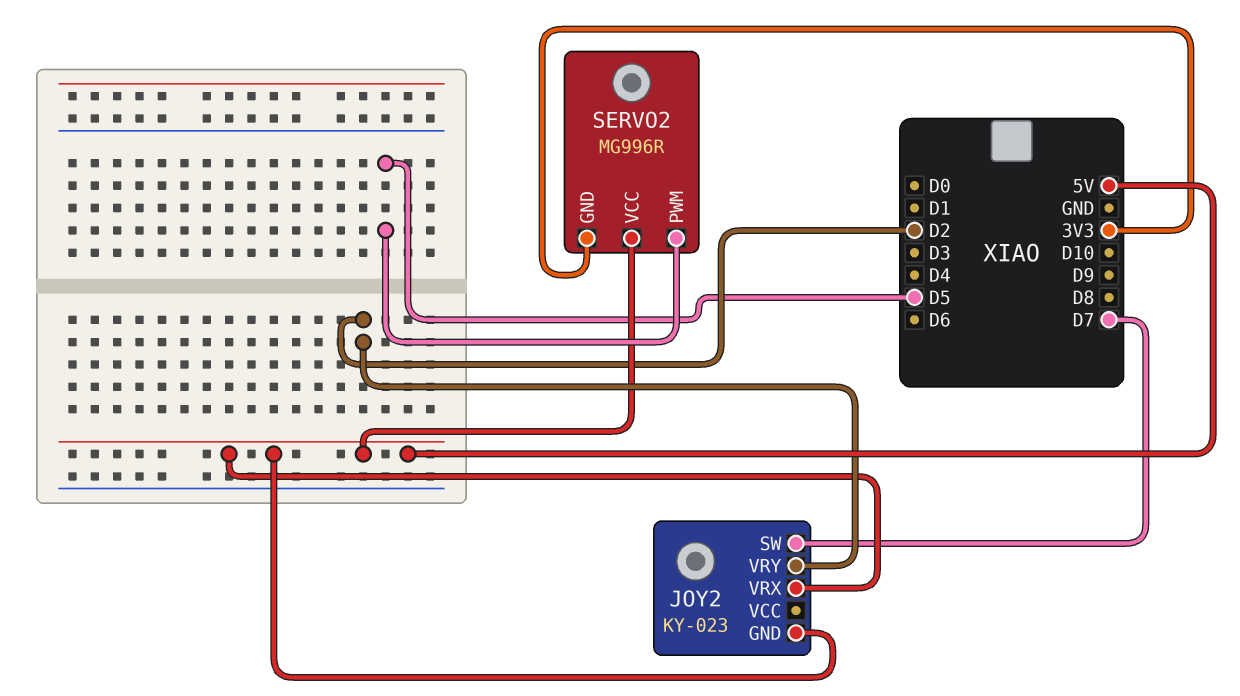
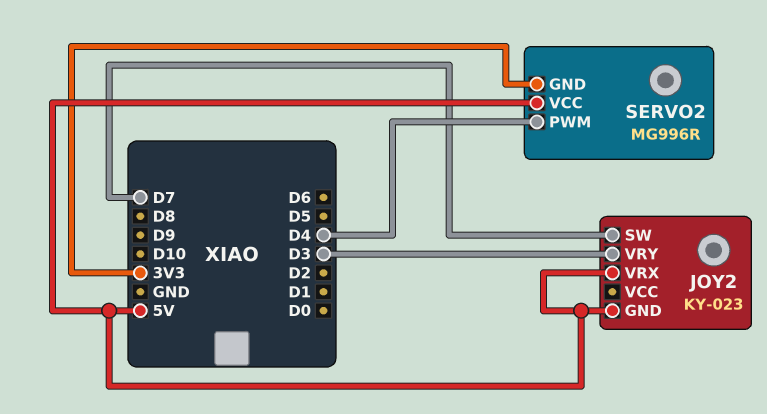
JOY2 pin VRY: D2 -> D3
SERVO2 pin PWM: D5 -> D4

